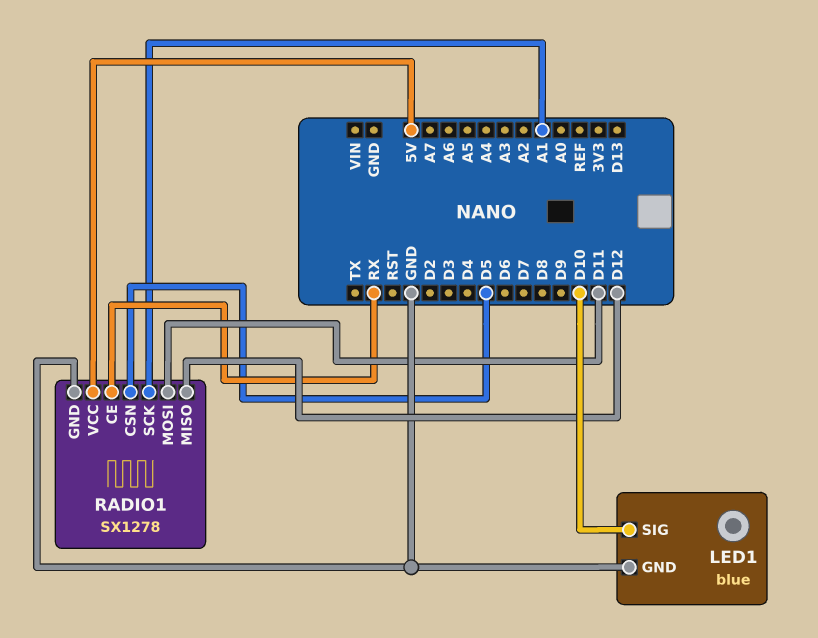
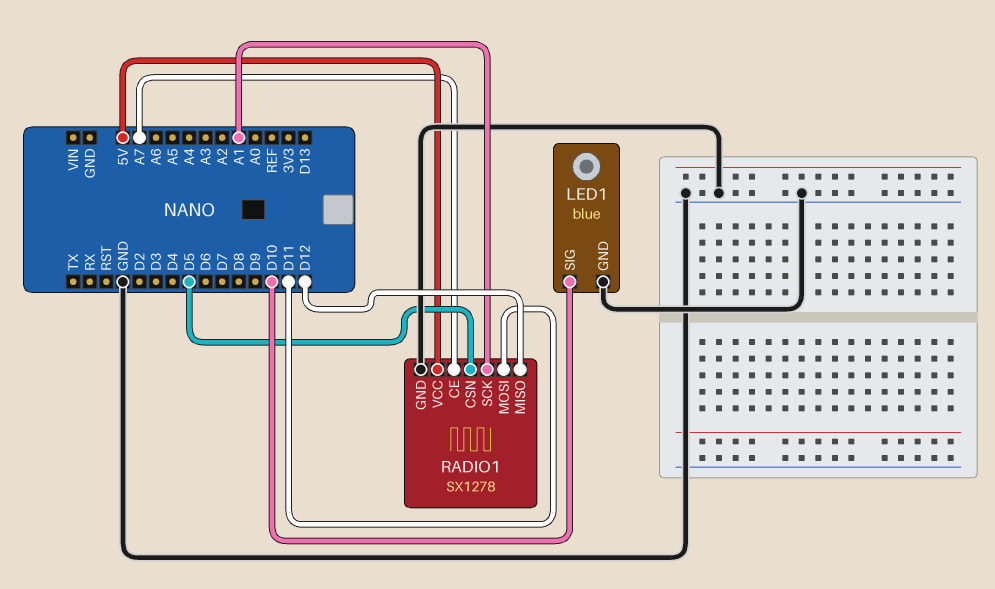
RADIO1 pin CE: RX -> A7

